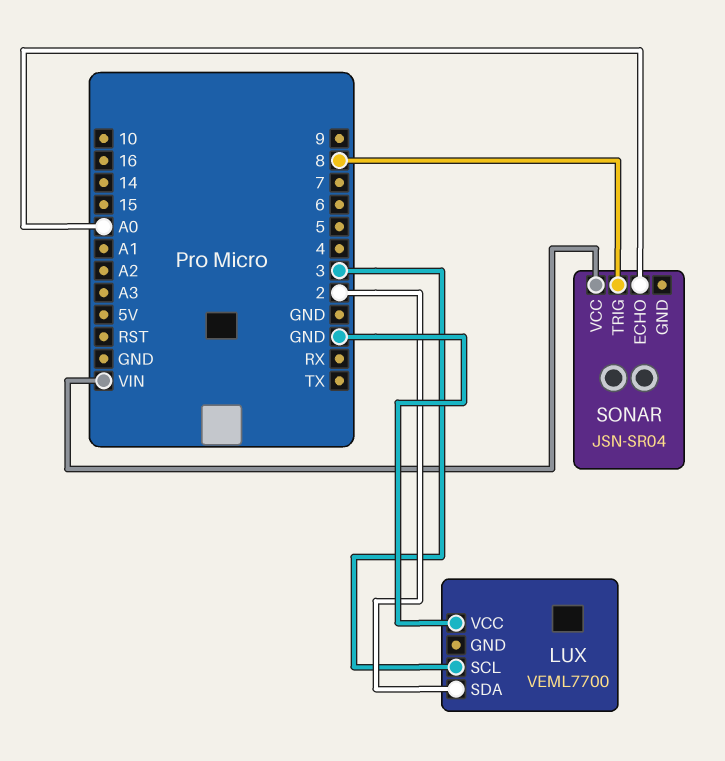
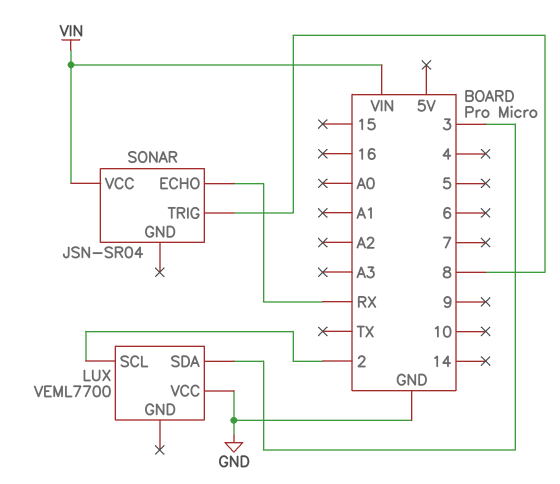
LUX pin SCL: 3 -> 2
LUX pin SDA: 2 -> 3
SONAR pin ECHO: A0 -> RX

